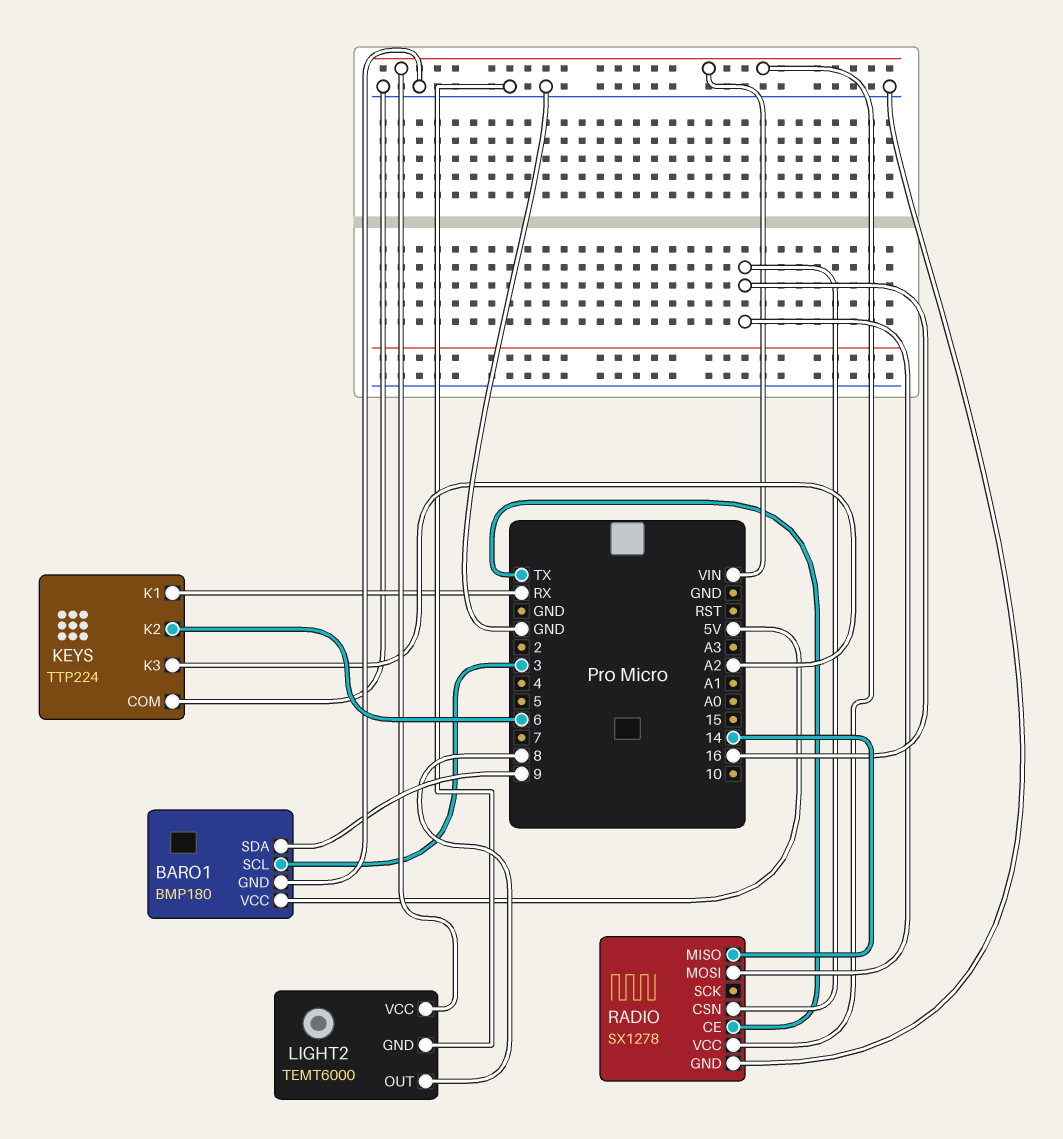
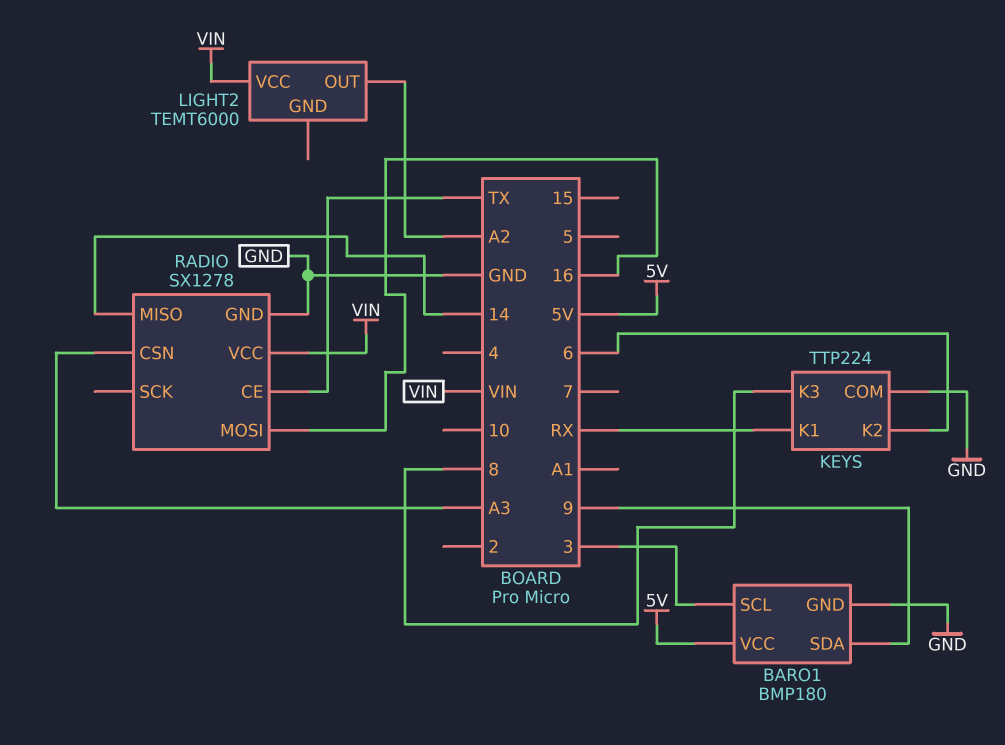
KEYS pin K3: A2 -> 8
LIGHT2 pin GND: GND -> none
LIGHT2 pin OUT: 8 -> A2
RADIO pin CSN: 16 -> A3

